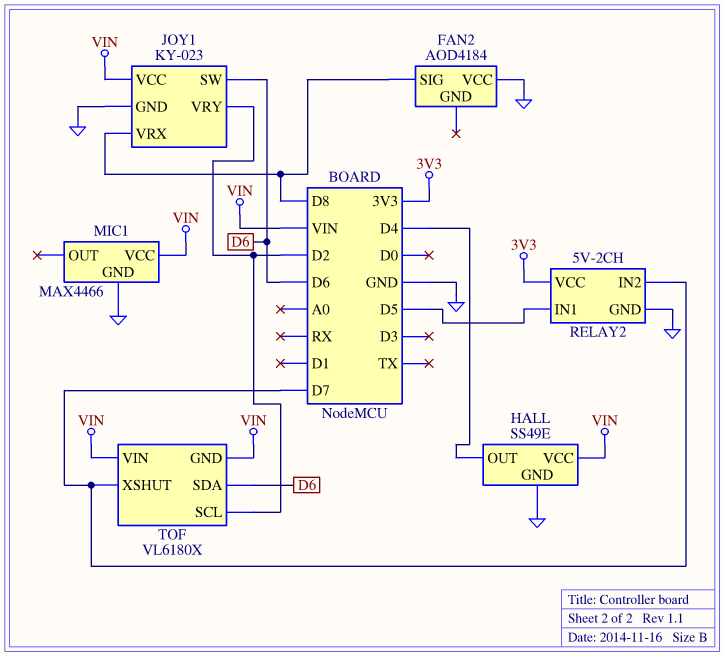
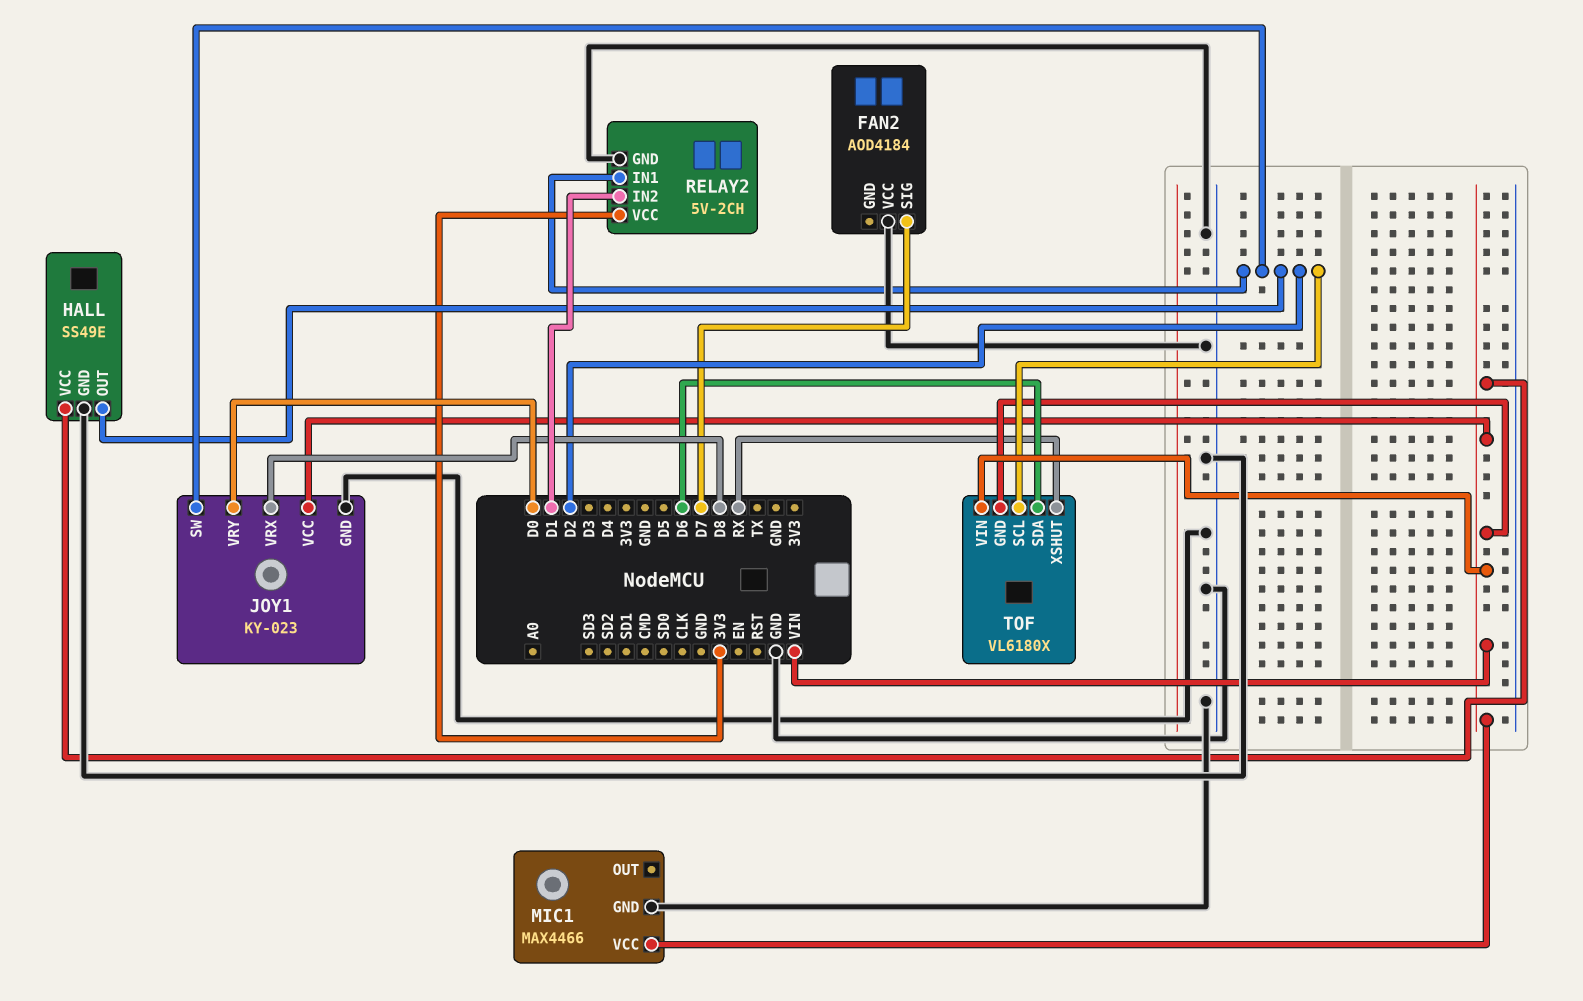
FAN2 pin SIG: D8 -> D7
HALL pin OUT: D4 -> D2
JOY1 pin SW: D6 -> D2
JOY1 pin VRY: D2 -> D0
RELAY2 pin IN1: D5 -> D2
RELAY2 pin IN2: D7 -> D1
TOF pin XSHUT: D7 -> RX

